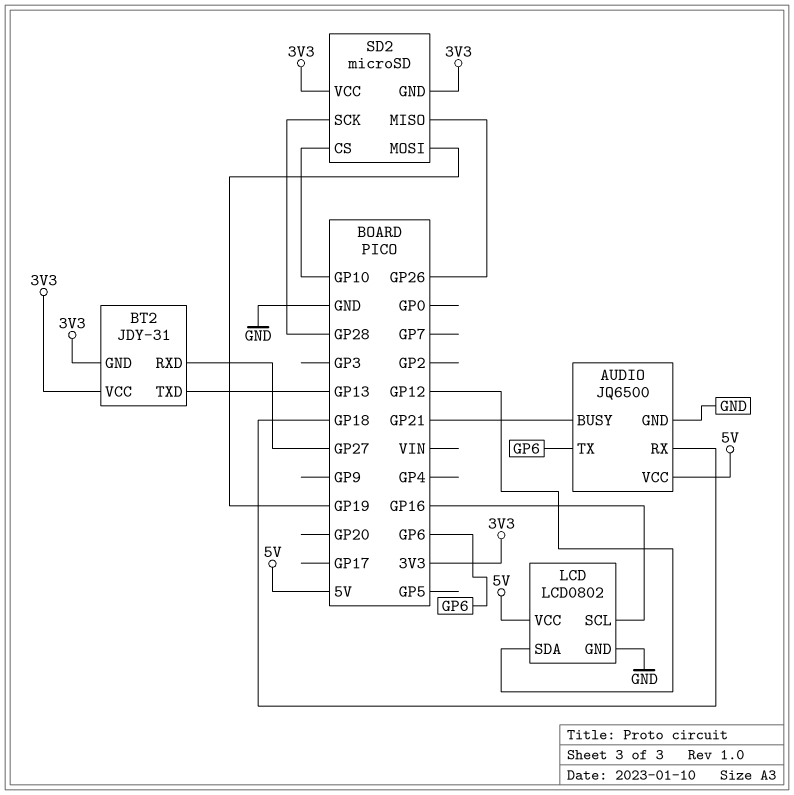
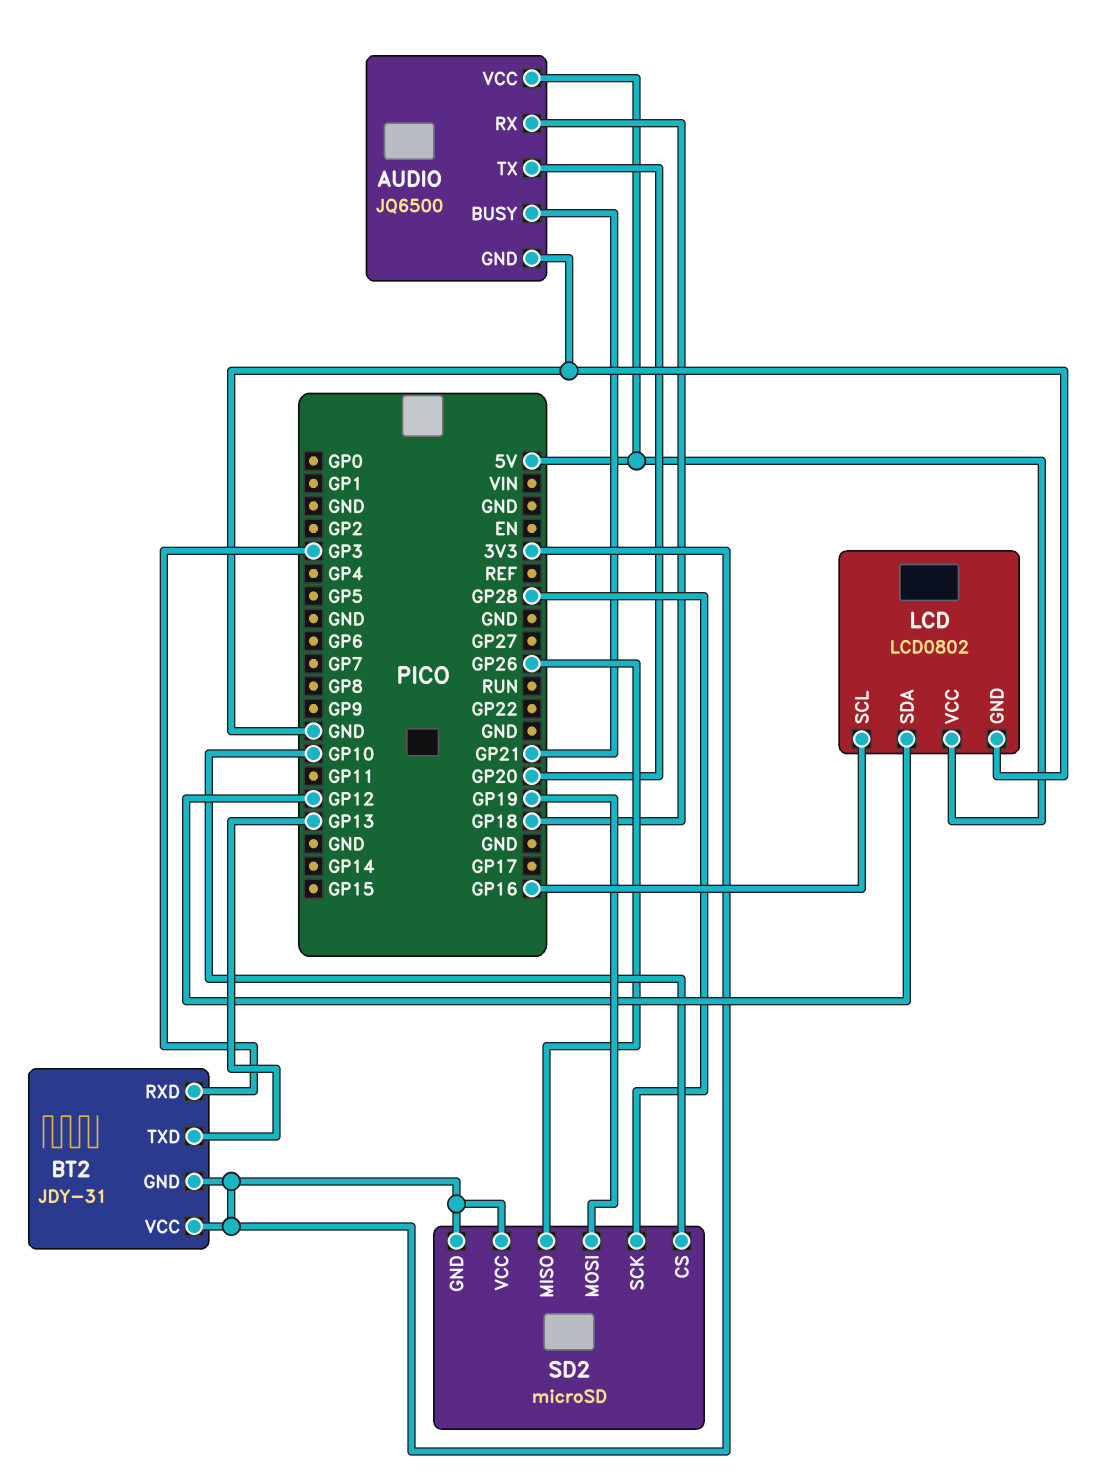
AUDIO pin TX: GP6 -> GP20
BT2 pin RXD: GP27 -> GP3

